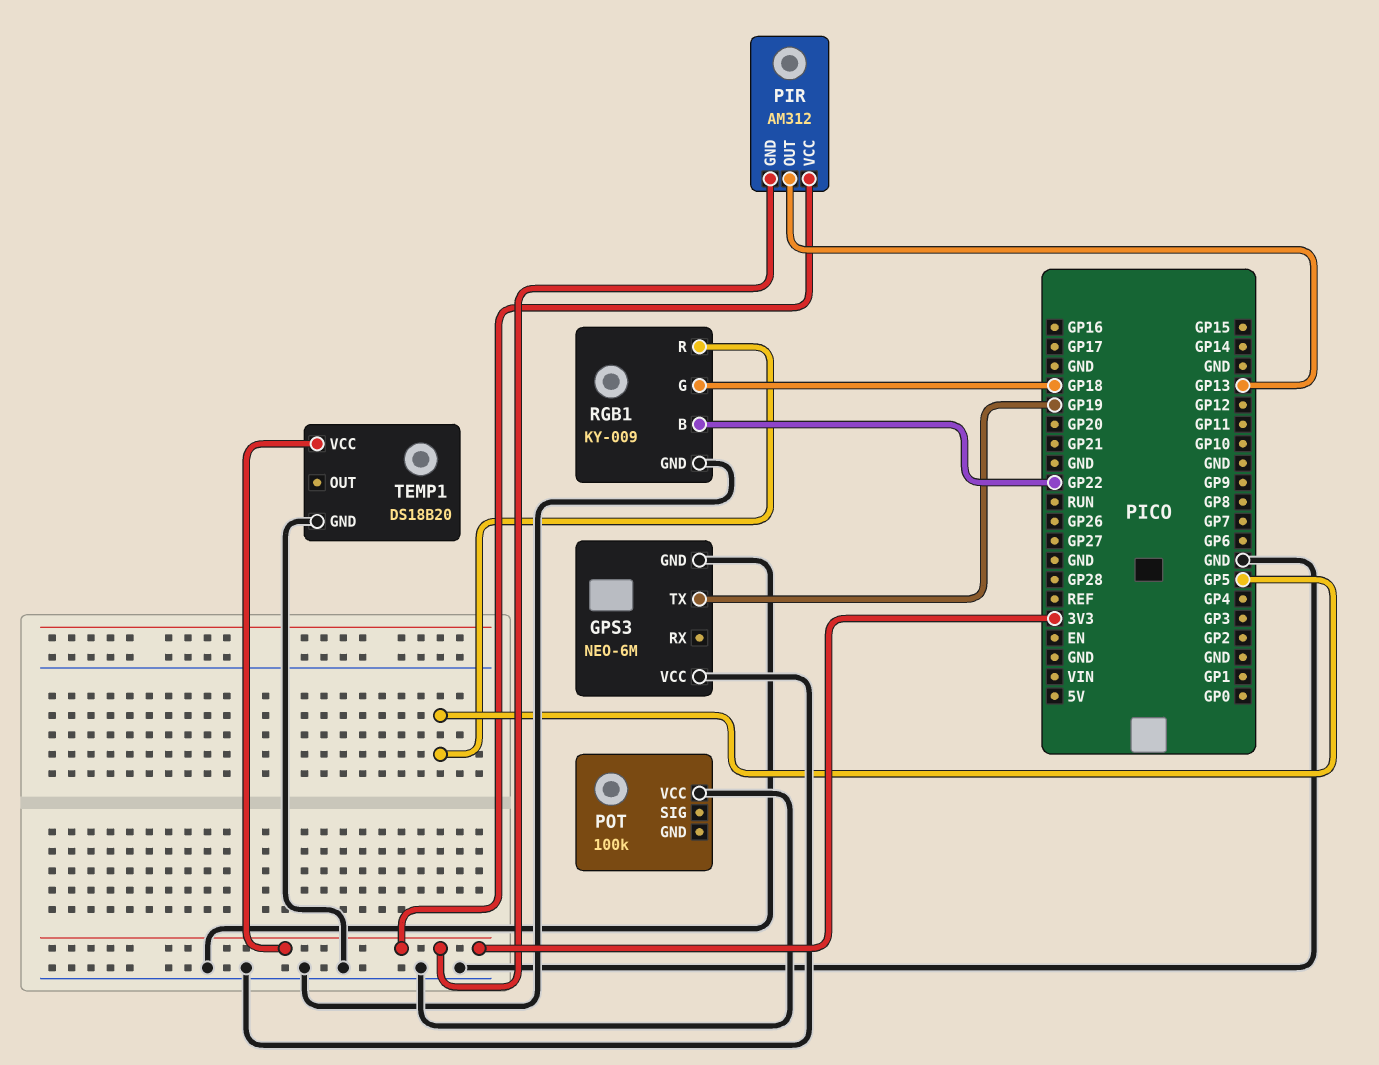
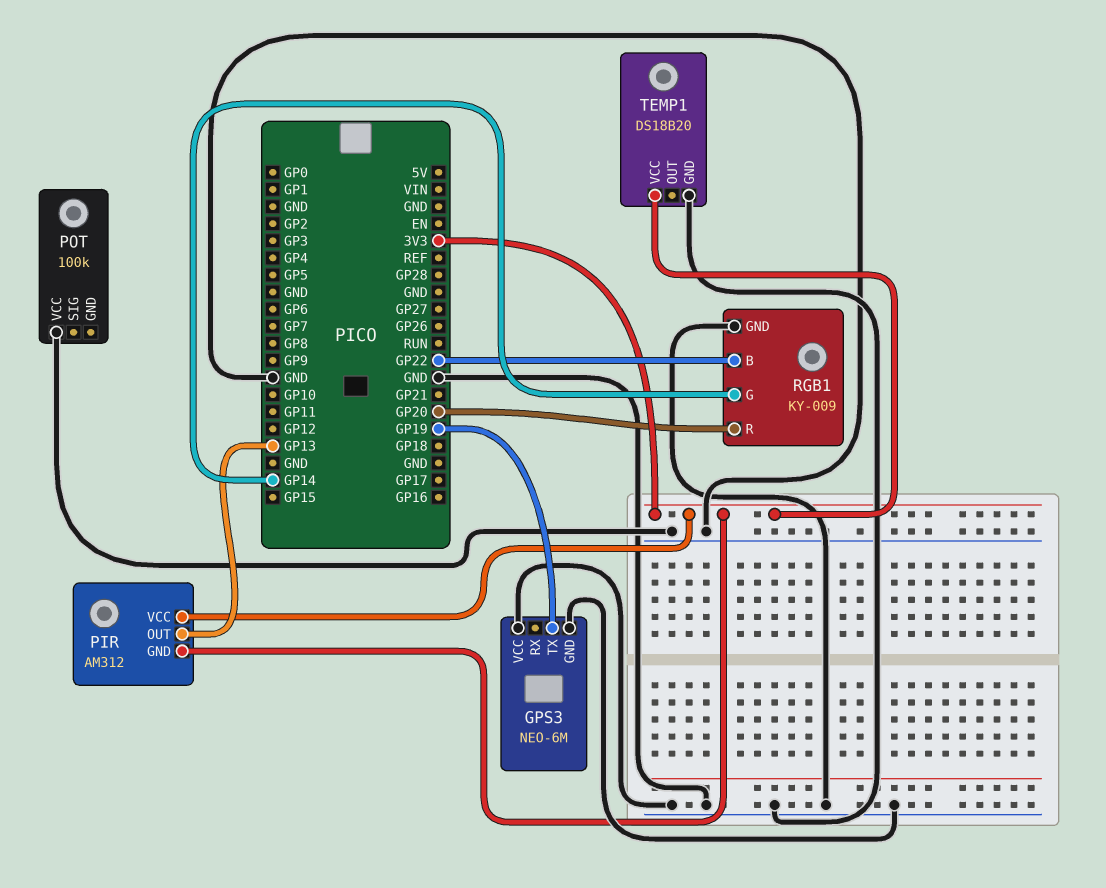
RGB1 pin G: GP18 -> GP14
RGB1 pin R: GP5 -> GP20

